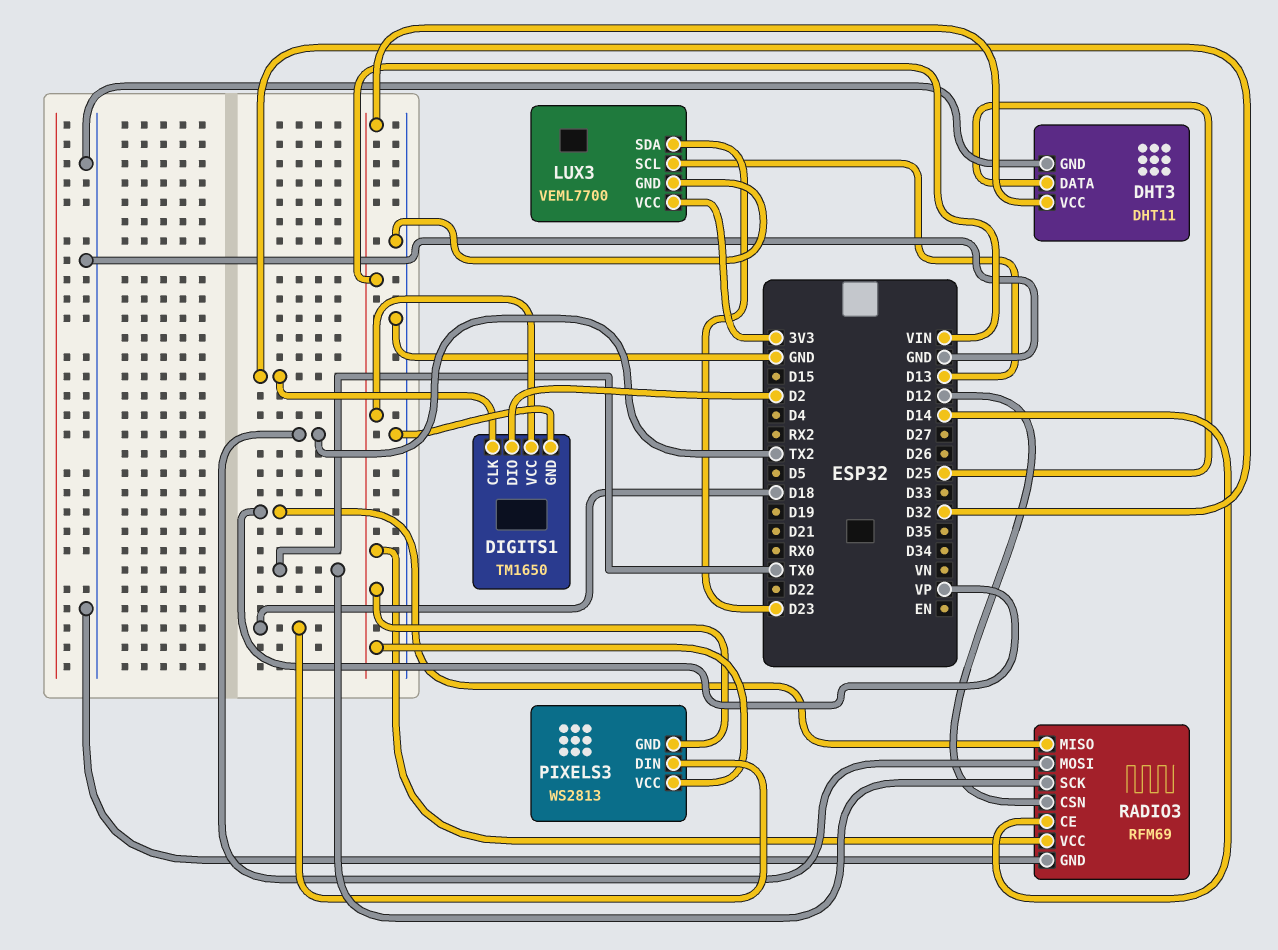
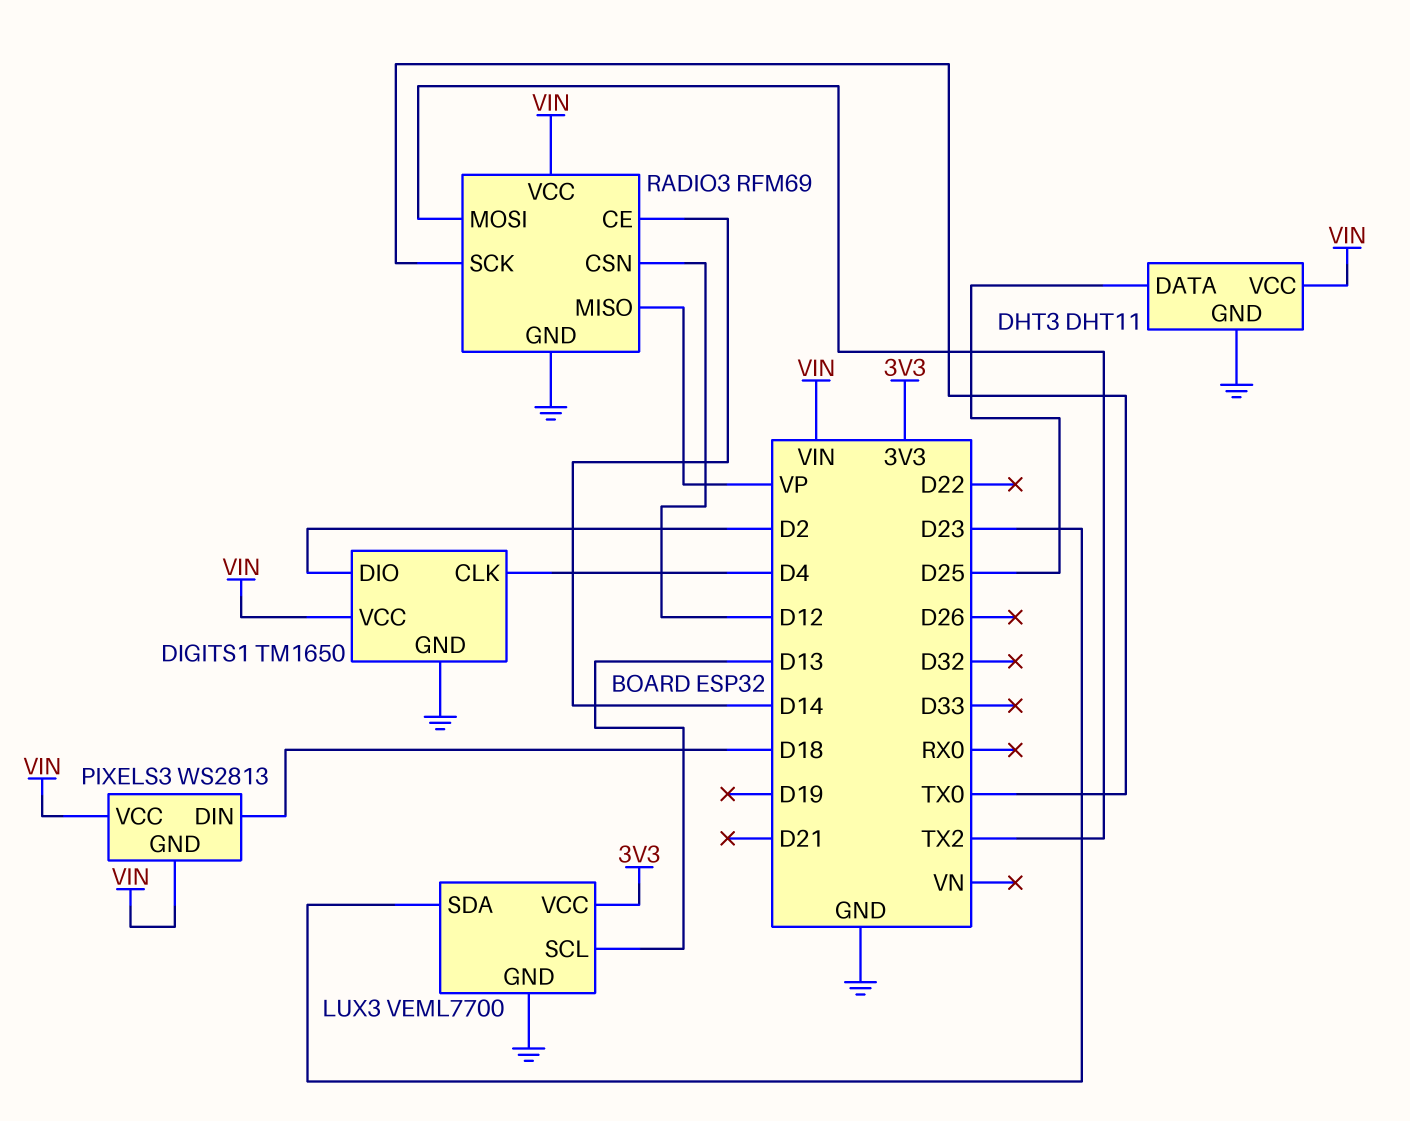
DIGITS1 pin CLK: D32 -> D4

